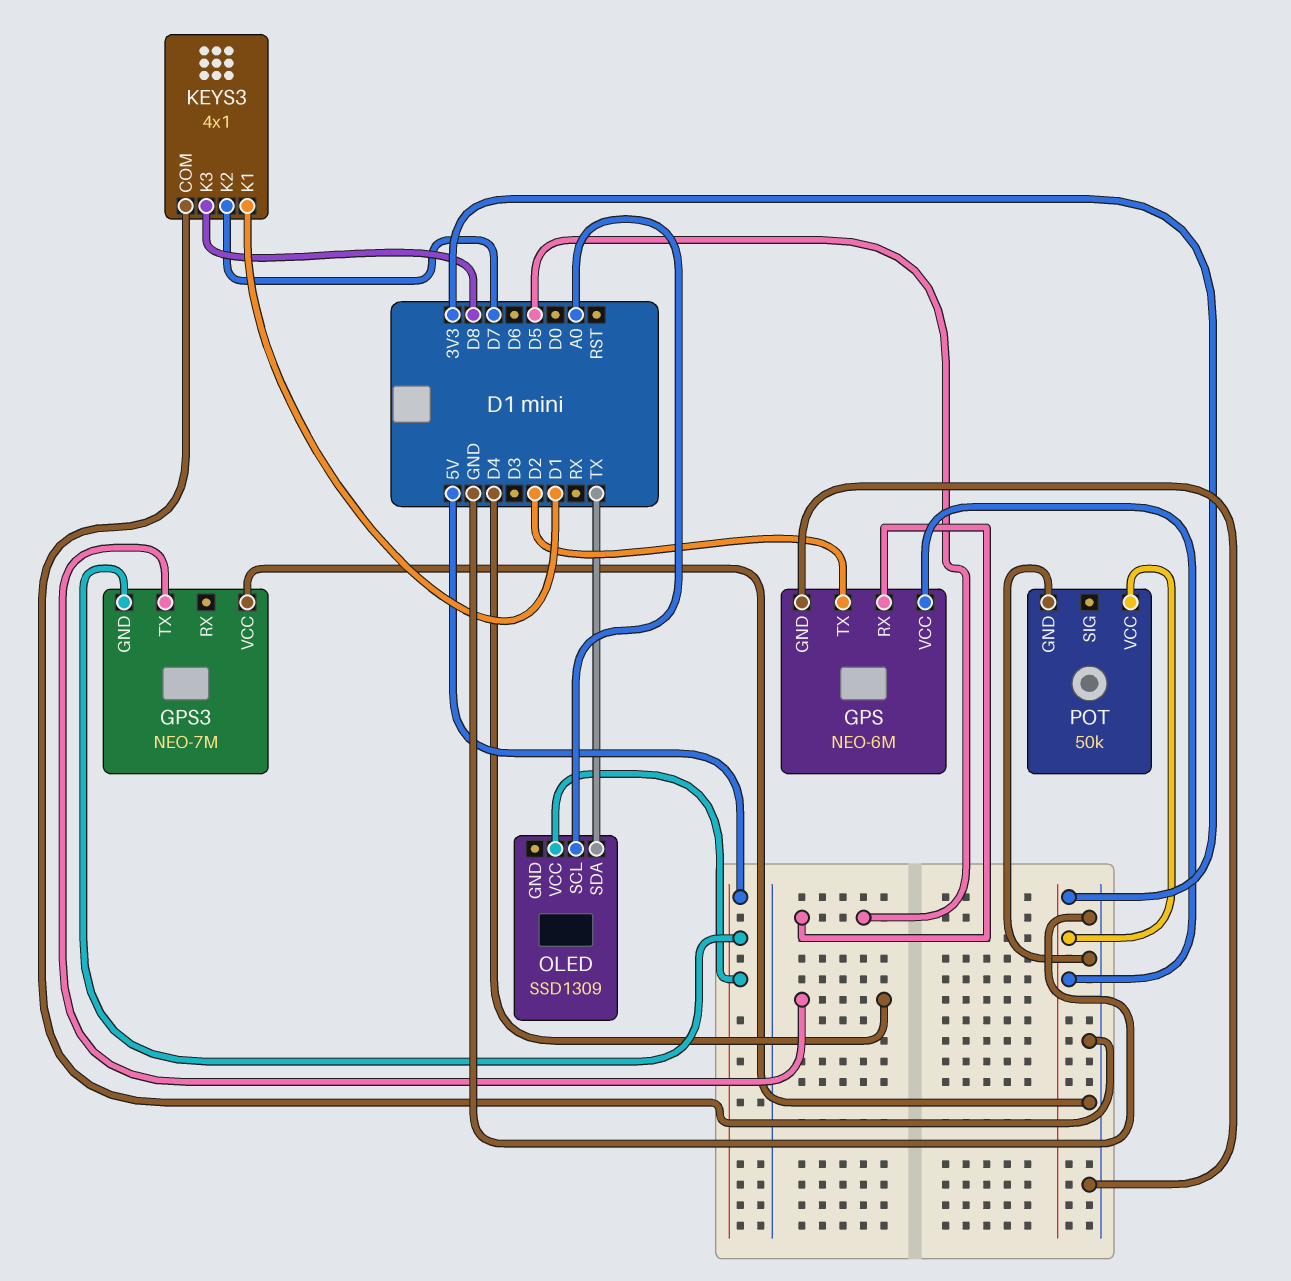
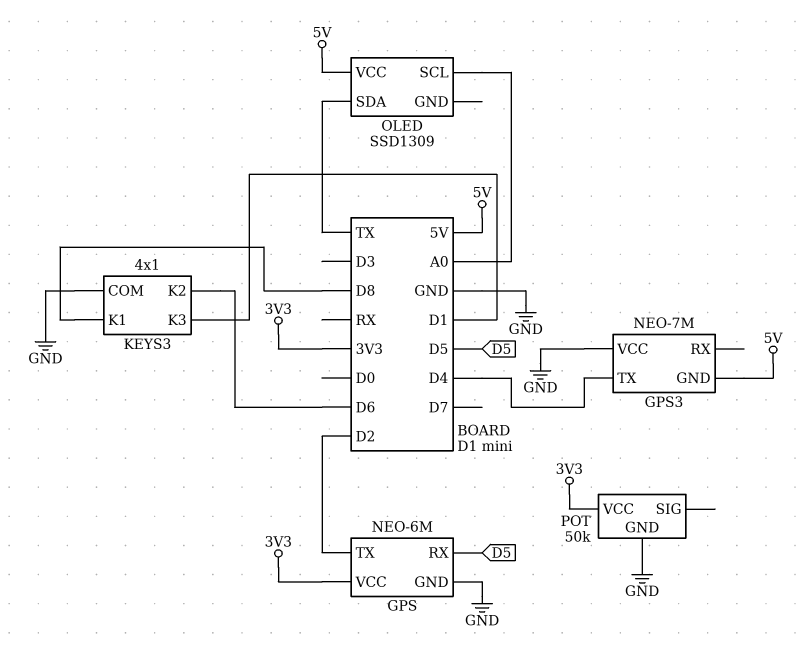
KEYS3 pin K1: D1 -> D8
KEYS3 pin K2: D7 -> D6
KEYS3 pin K3: D8 -> D1

